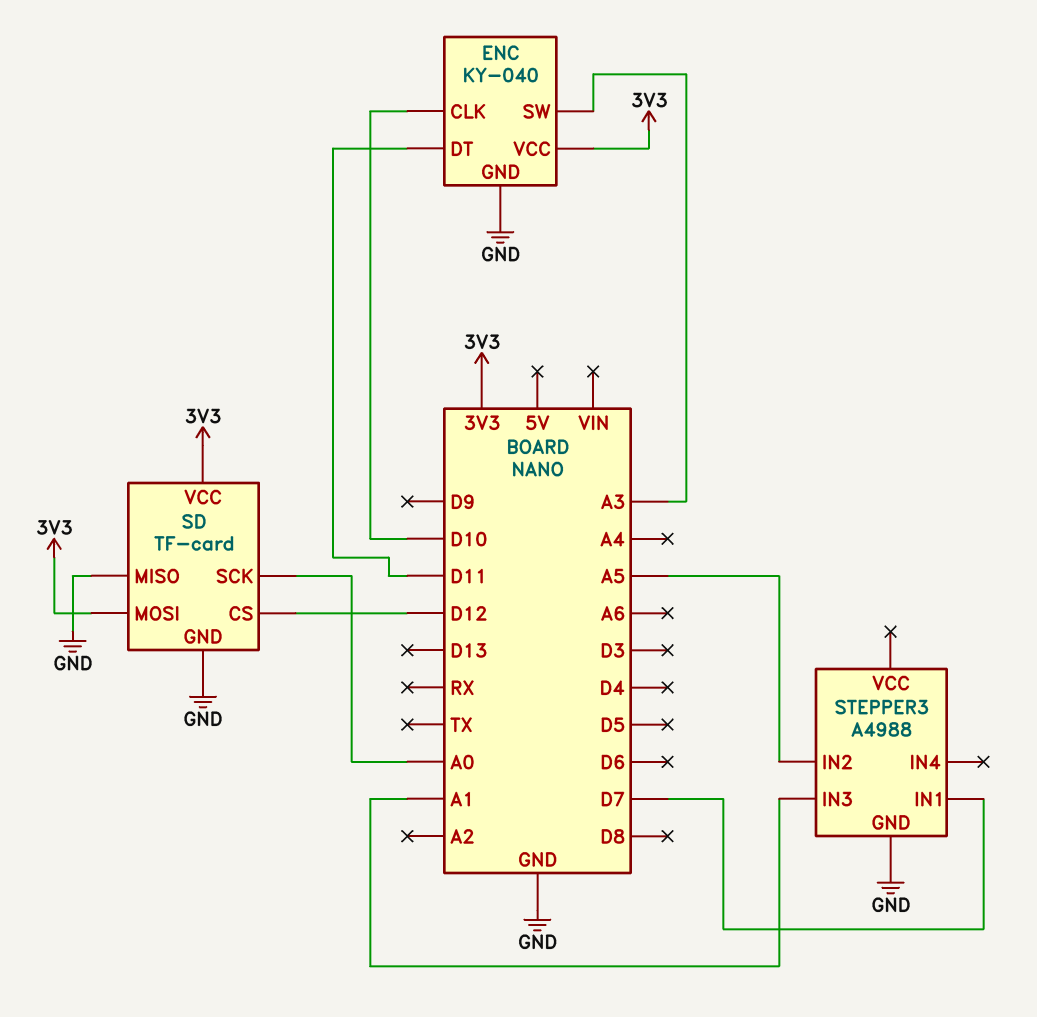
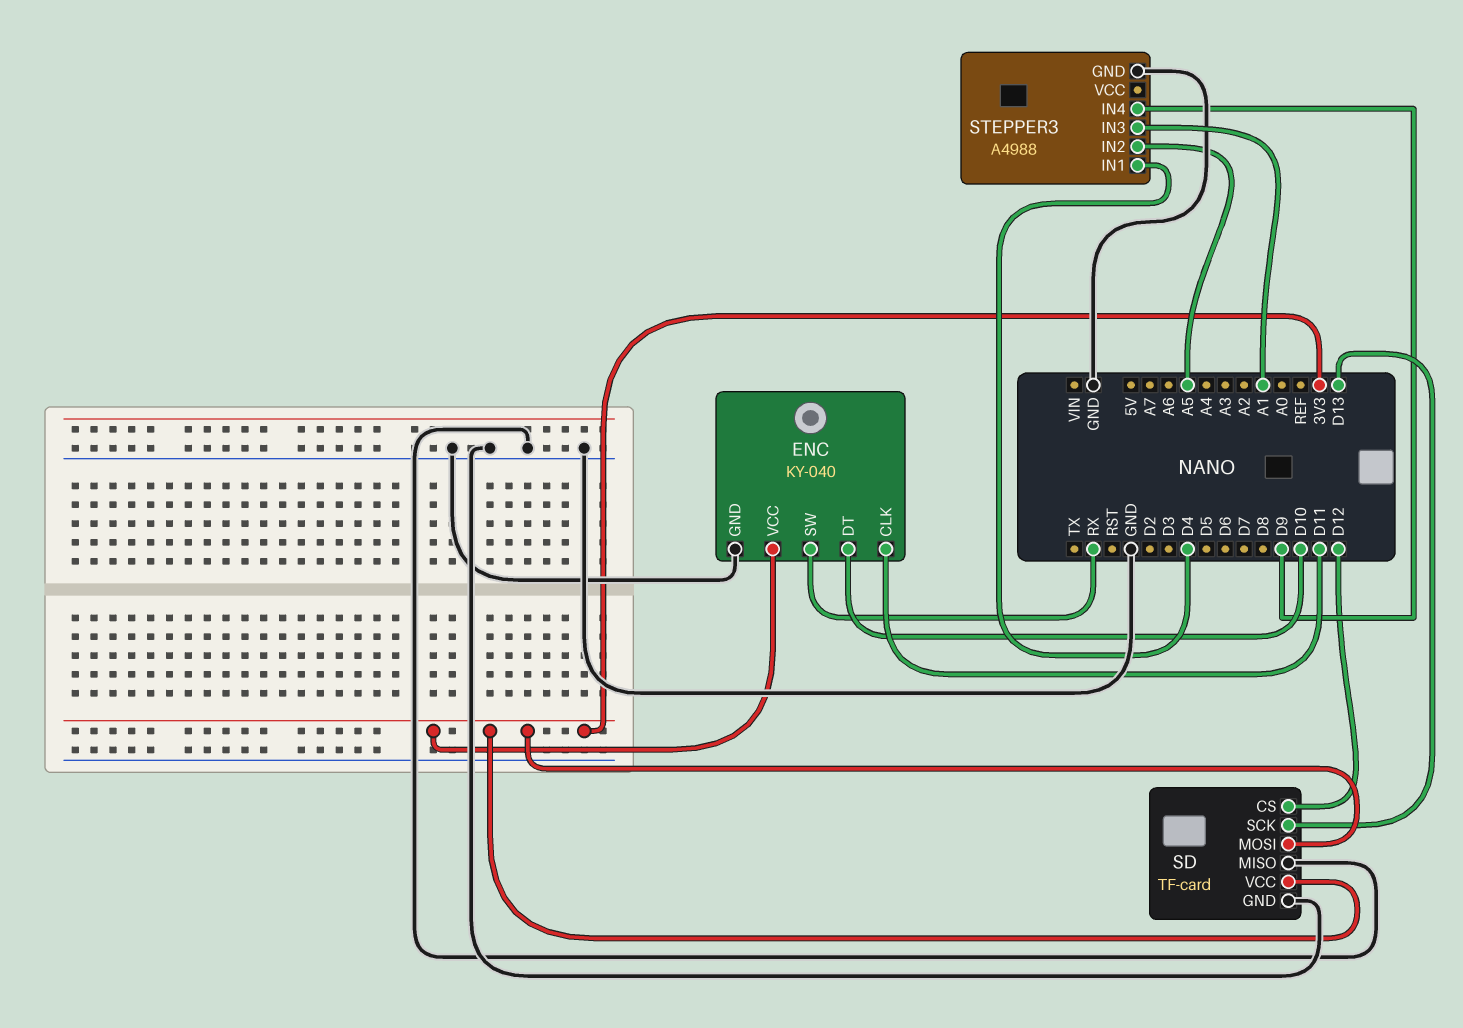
ENC pin CLK: D10 -> D11
ENC pin DT: D11 -> D10
ENC pin SW: A3 -> RX
SD pin SCK: A0 -> D13
STEPPER3 pin IN1: D7 -> D4
STEPPER3 pin IN4: none -> D9

